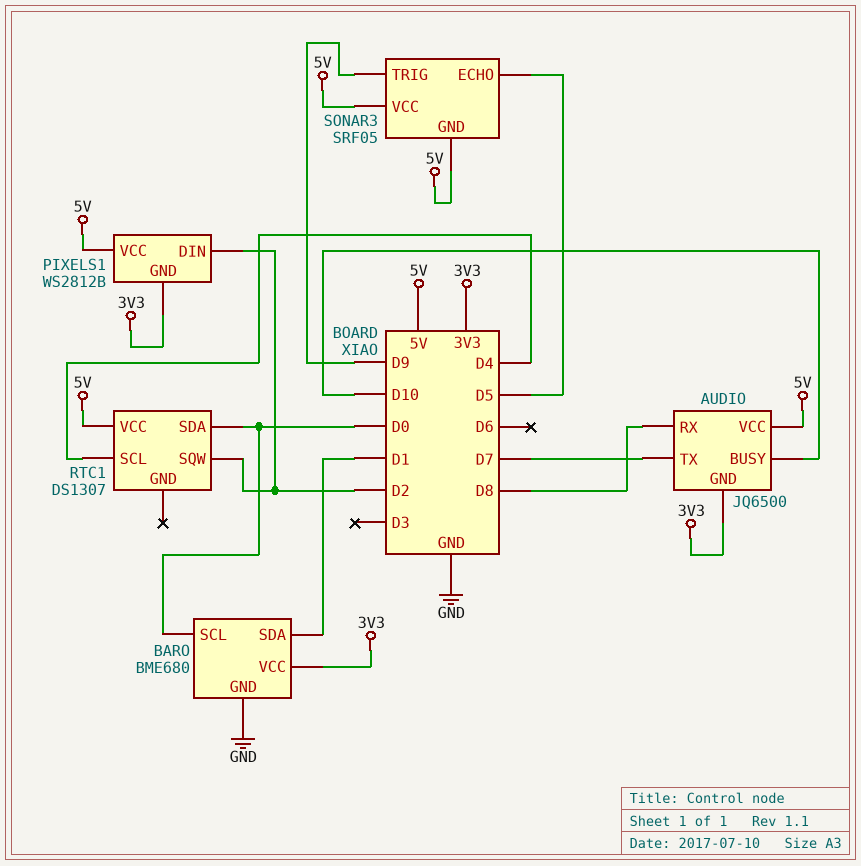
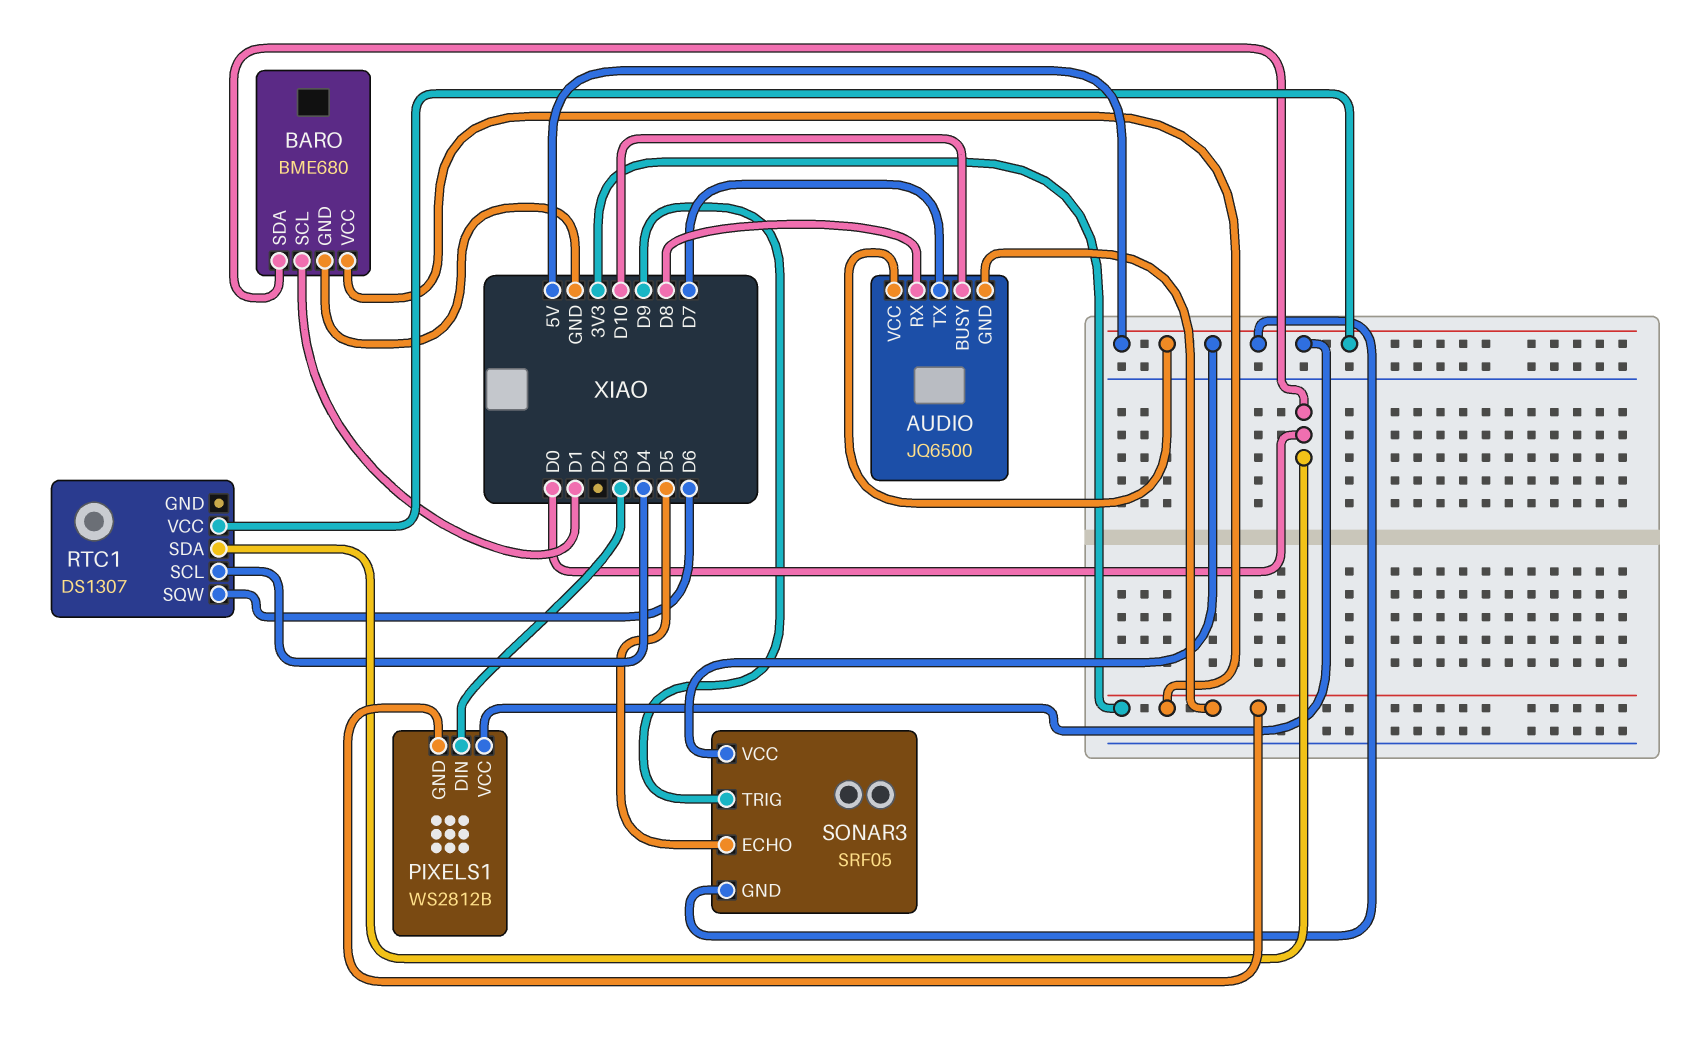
BARO pin SCL: D0 -> D1
BARO pin SDA: D1 -> D0
PIXELS1 pin DIN: D2 -> D3
RTC1 pin SQW: D2 -> D6

